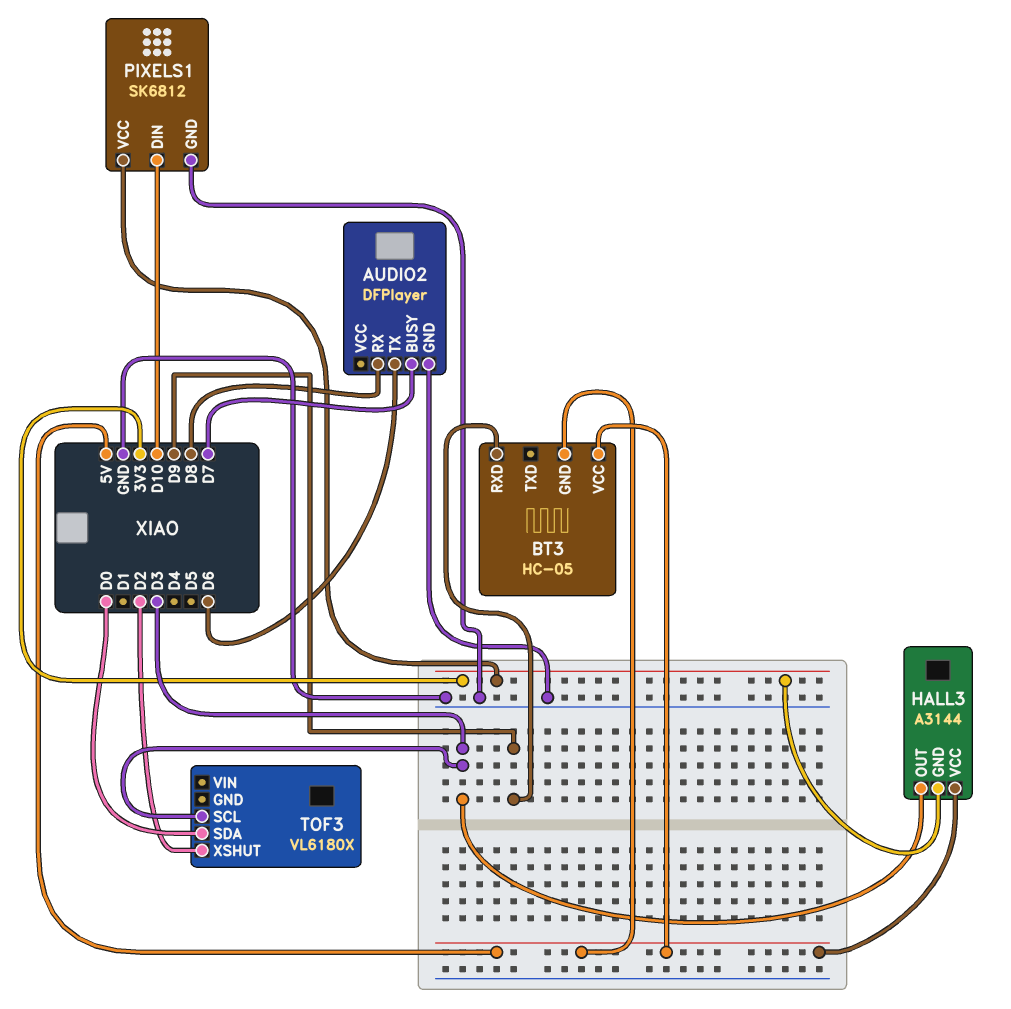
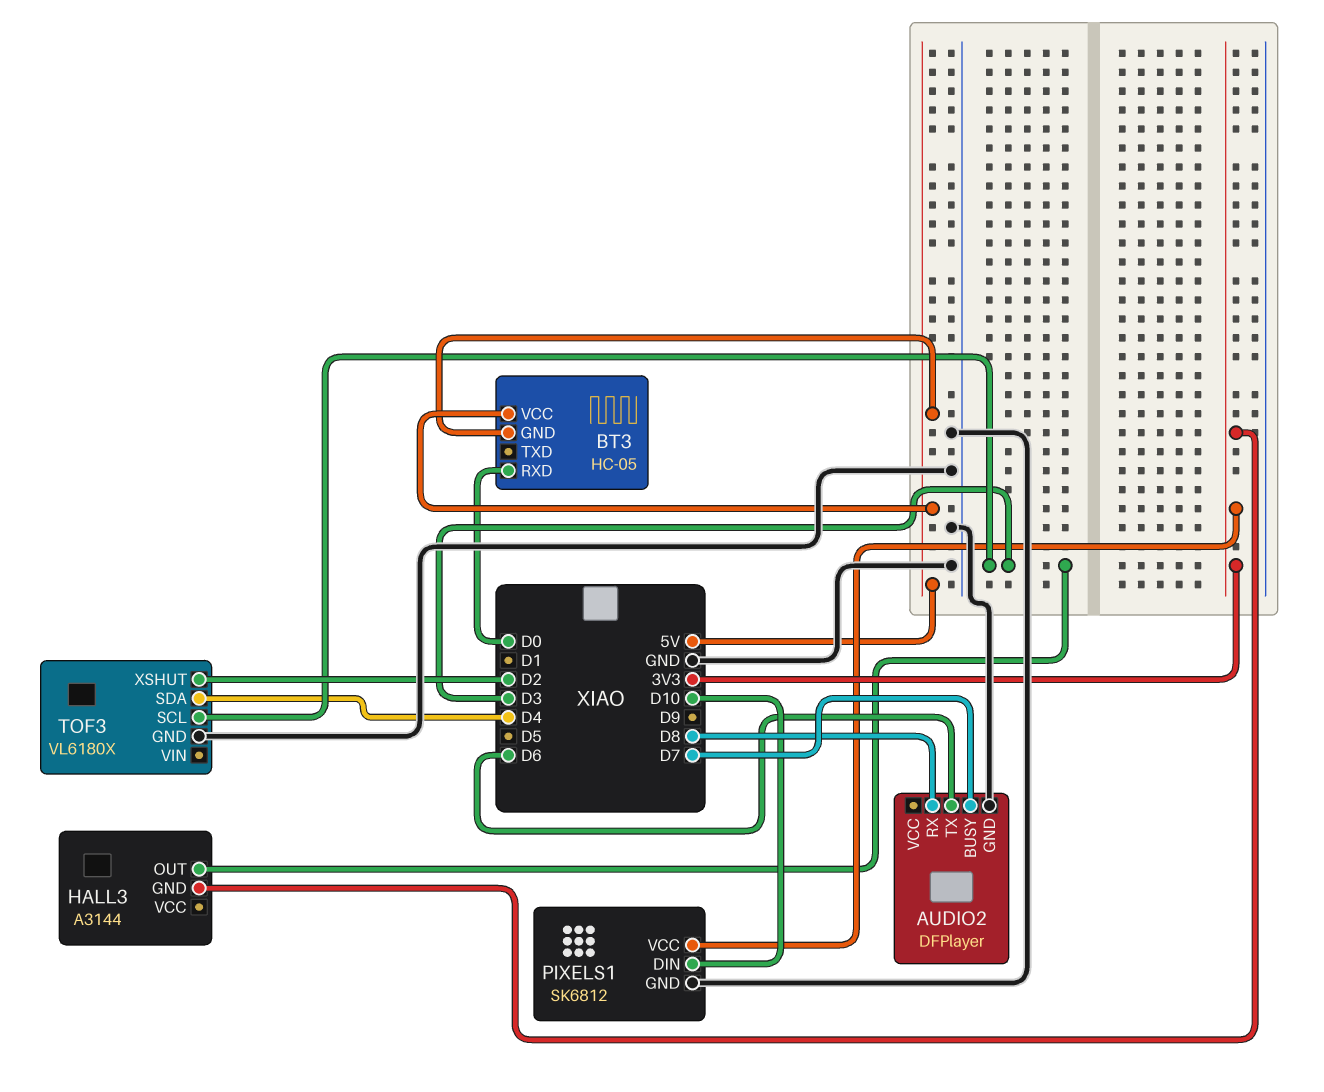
BT3 pin RXD: D9 -> D0
HALL3 pin VCC: 5V -> none
TOF3 pin GND: none -> GND
TOF3 pin SDA: D0 -> D4

